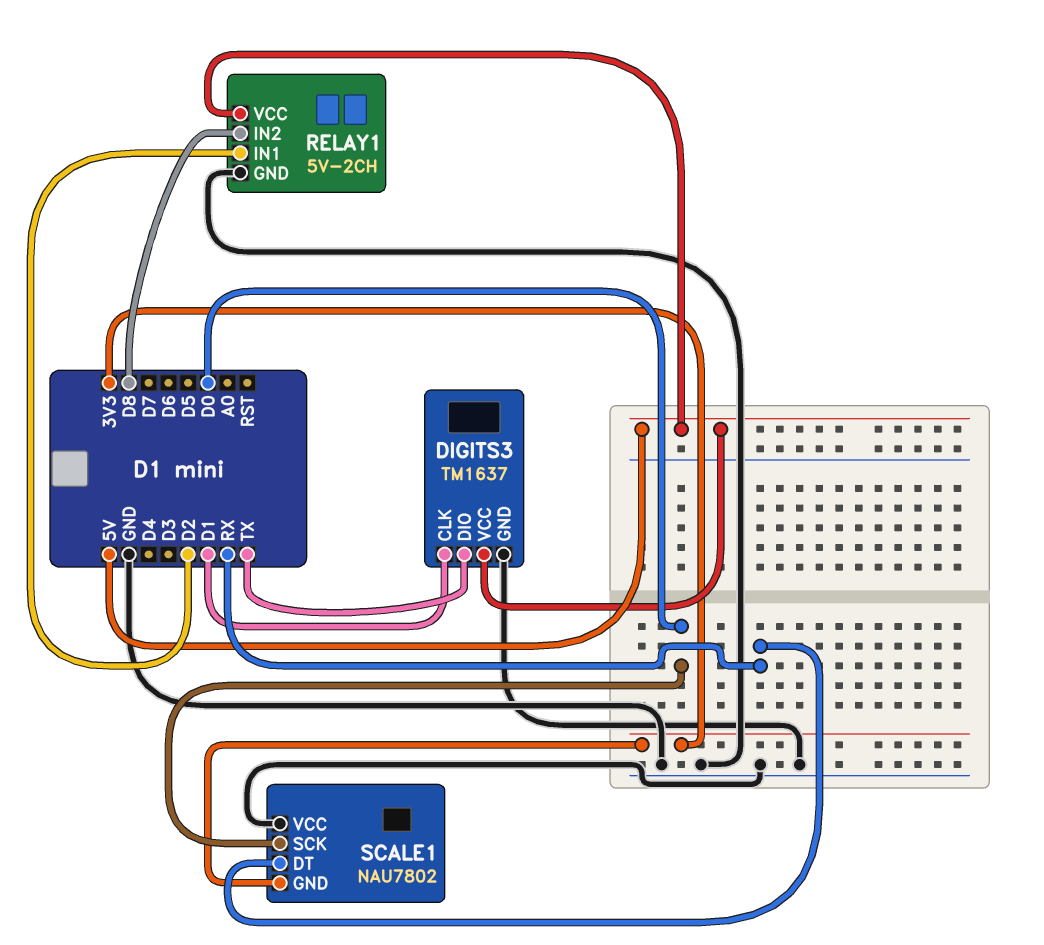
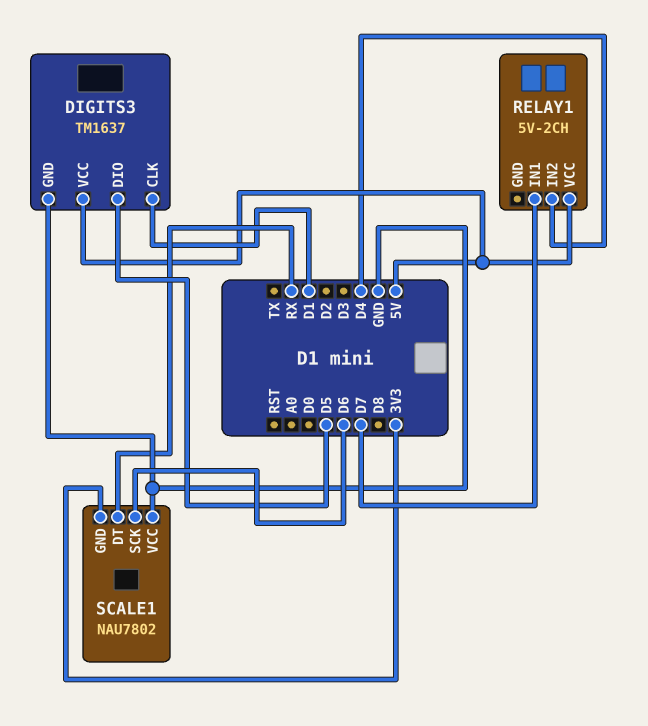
DIGITS3 pin DIO: TX -> D5
RELAY1 pin GND: GND -> none
RELAY1 pin IN1: D2 -> D7
RELAY1 pin IN2: D8 -> D4
SCALE1 pin SCK: D0 -> D6

